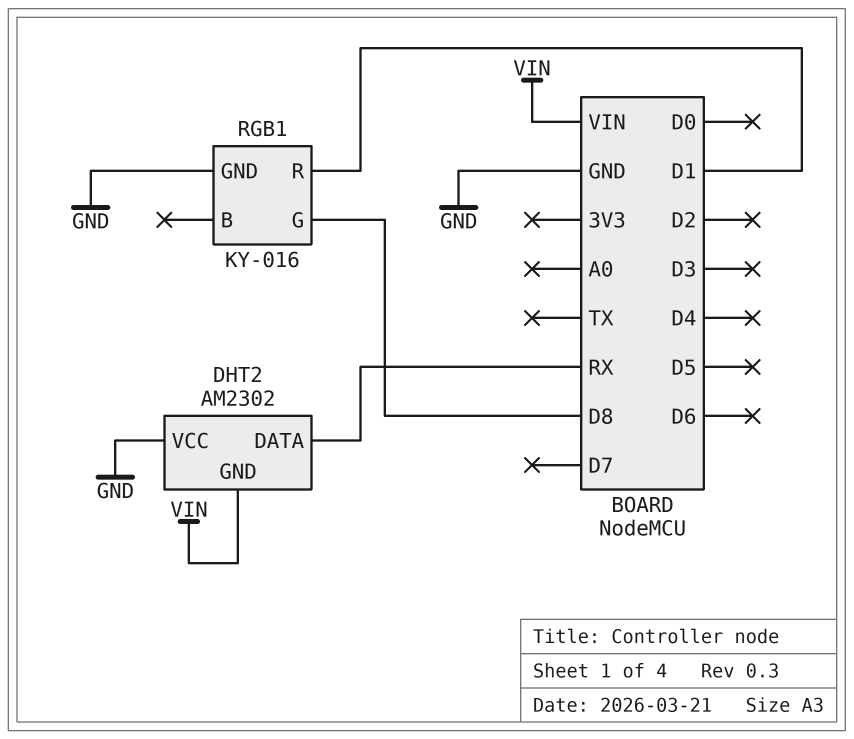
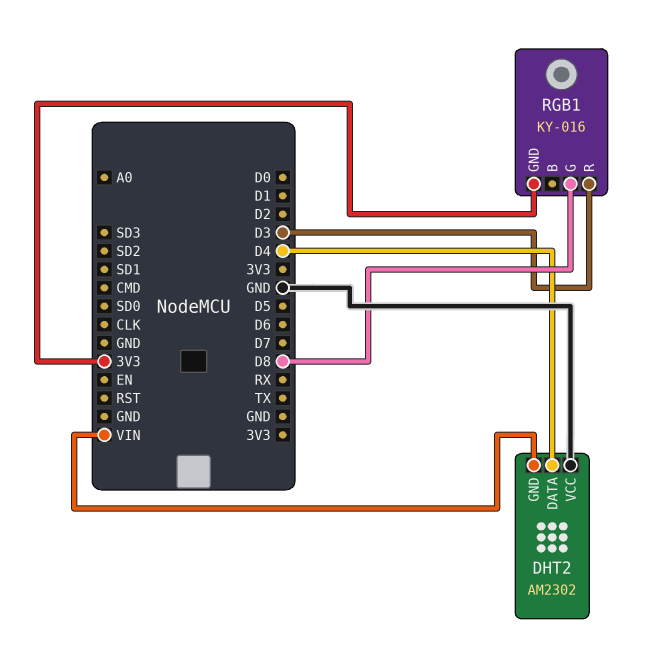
DHT2 pin DATA: RX -> D4
RGB1 pin GND: GND -> 3V3
RGB1 pin R: D1 -> D3

